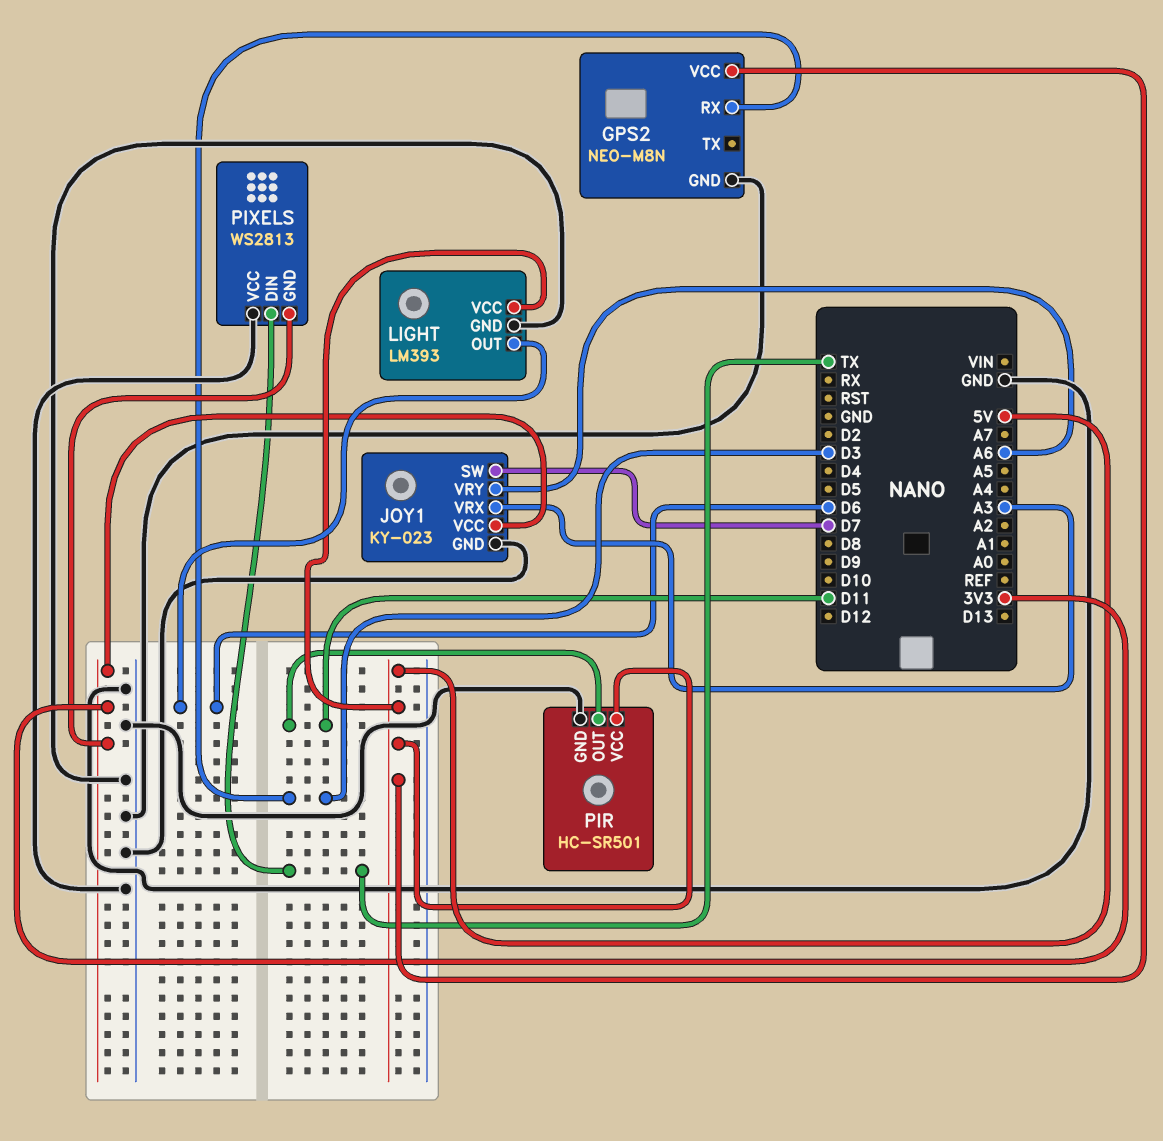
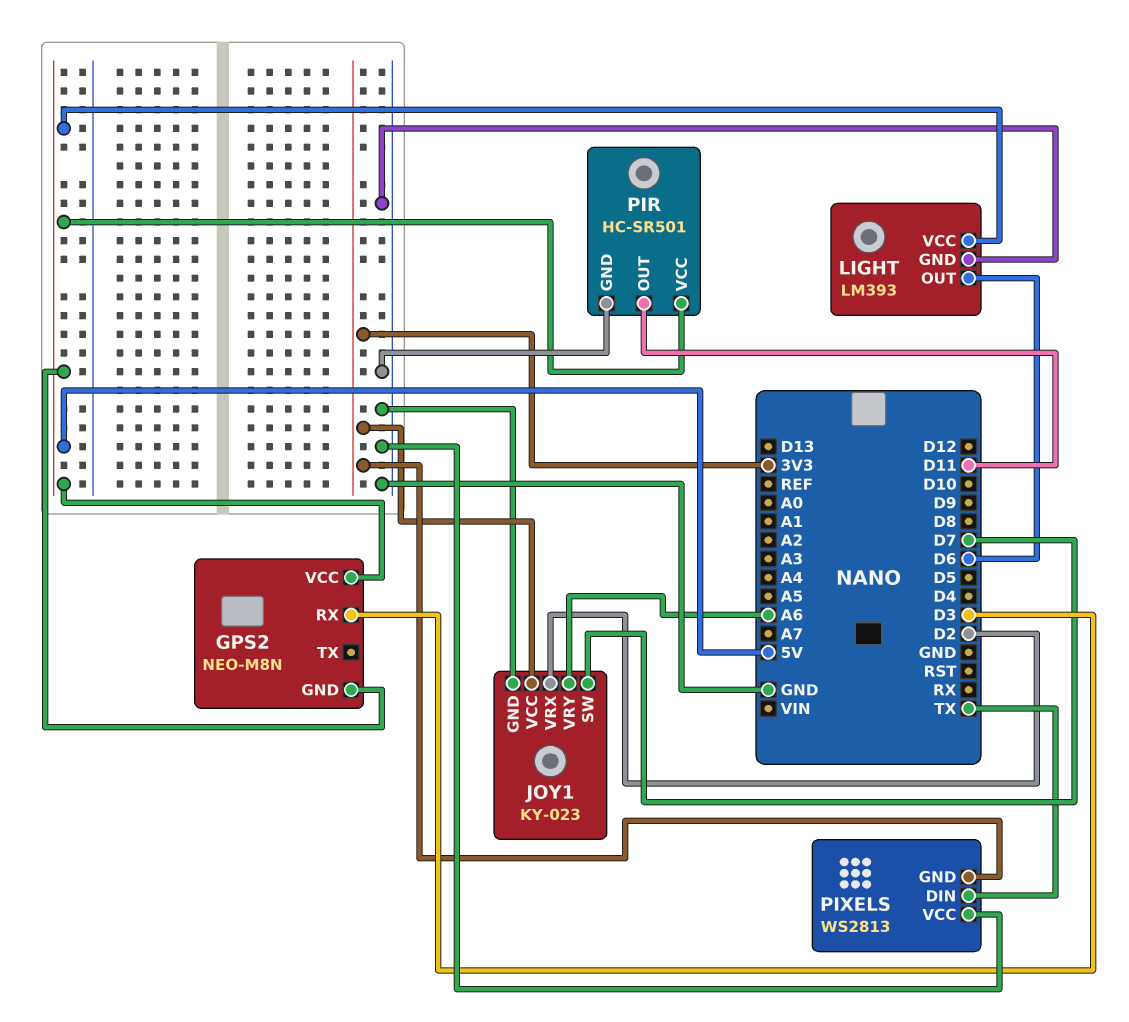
GPS2 pin GND: GND -> 5V
JOY1 pin VRX: A3 -> D2

